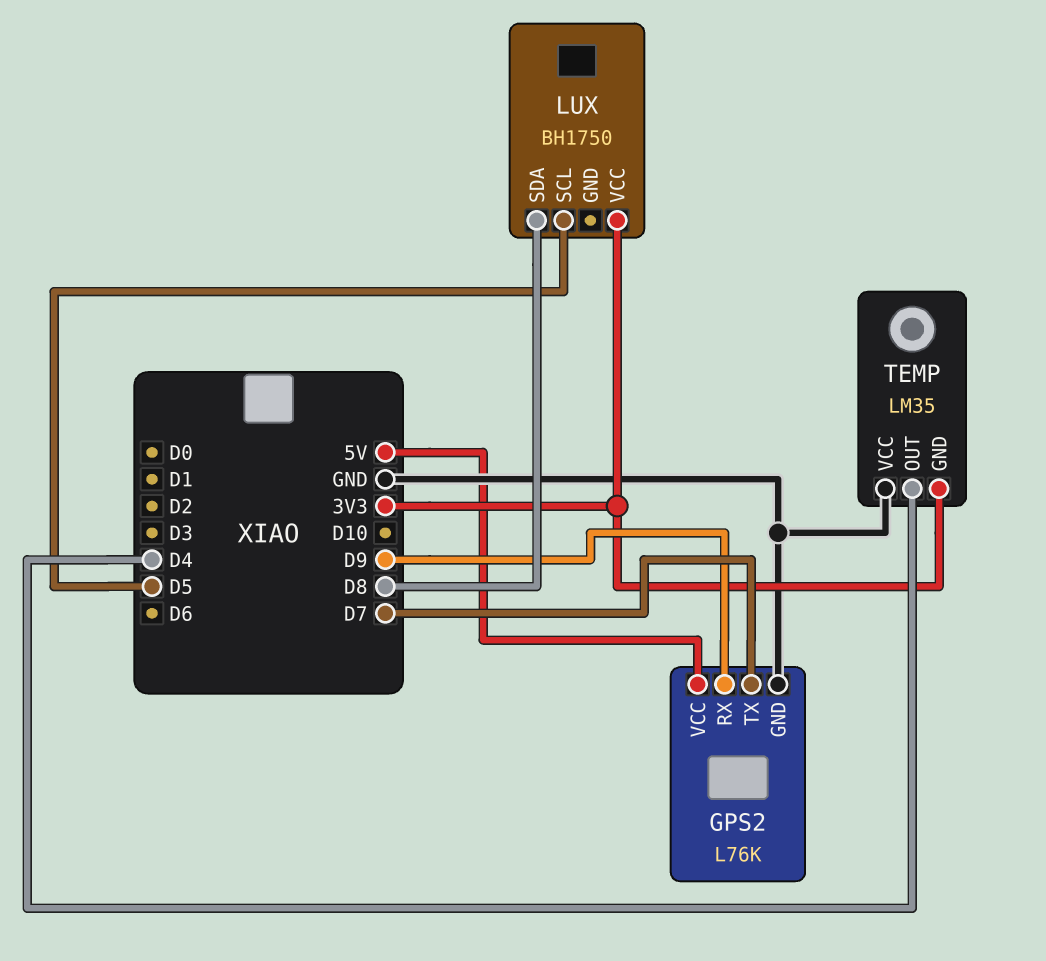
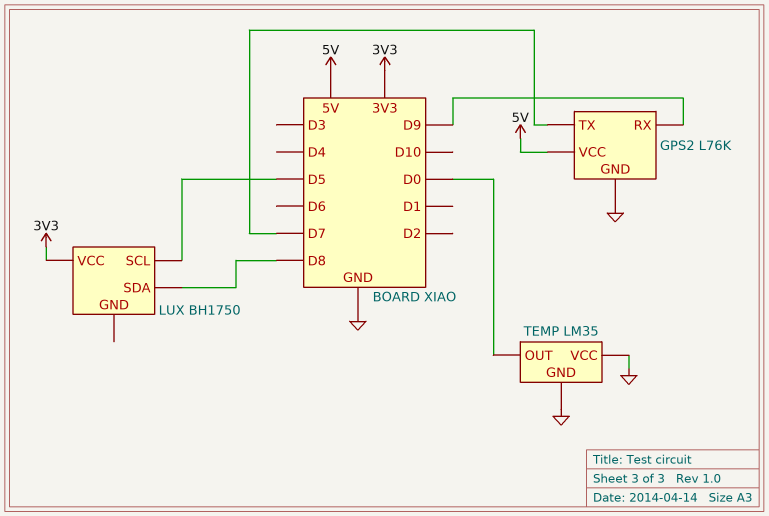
TEMP pin GND: 3V3 -> GND
TEMP pin OUT: D4 -> D0

